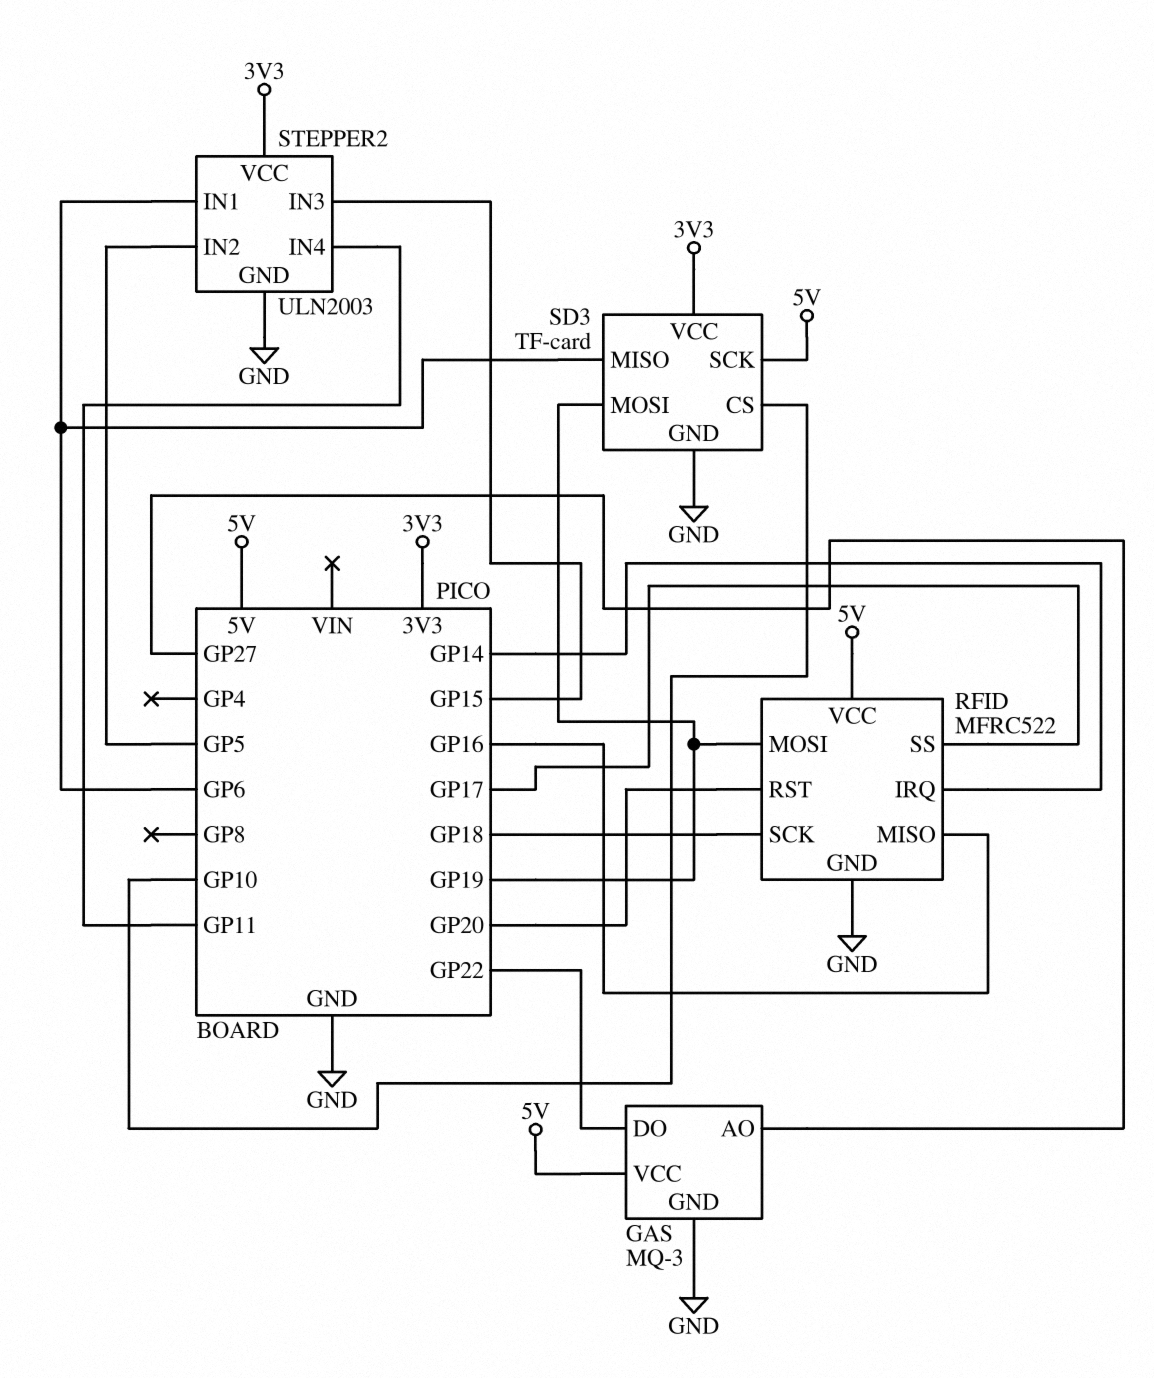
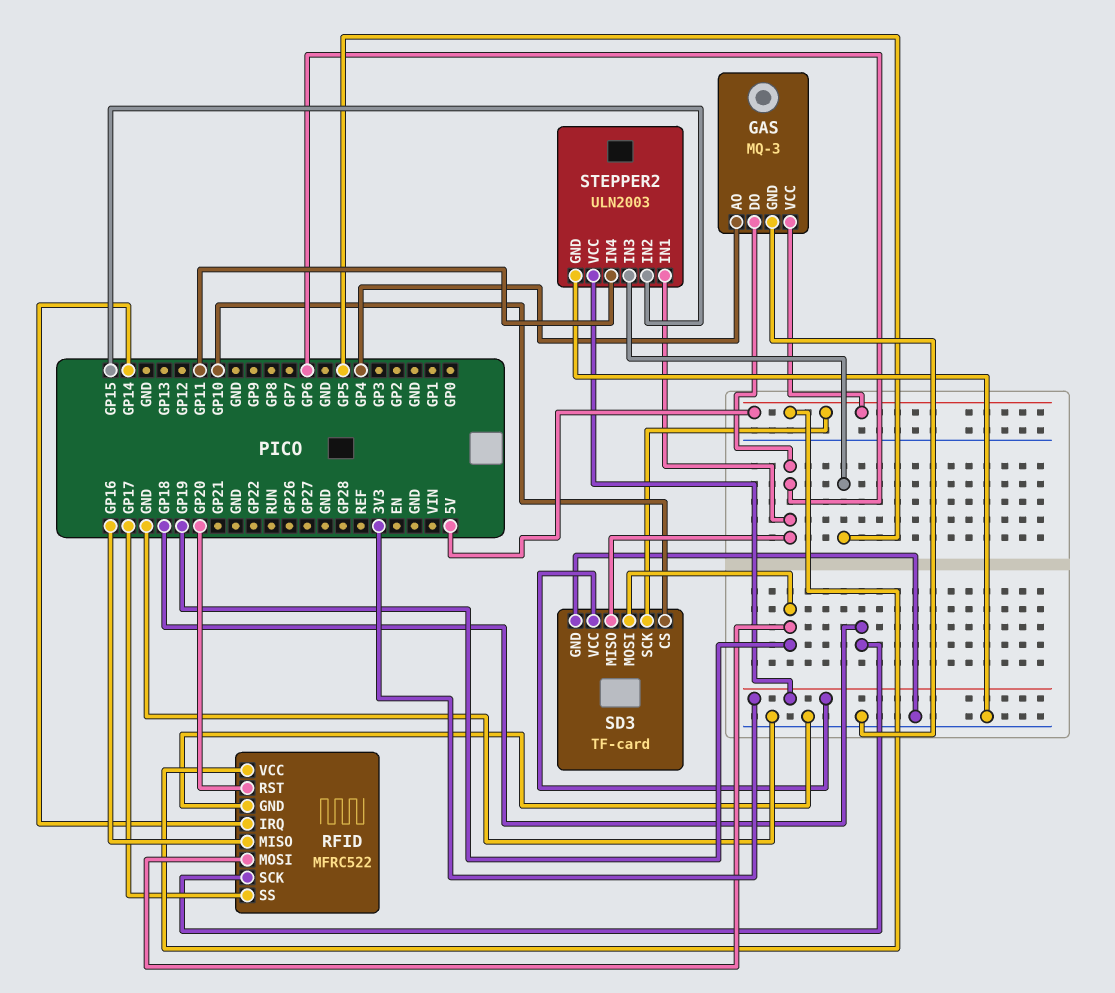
GAS pin AO: GP27 -> GP4
GAS pin DO: GP22 -> GP6
STEPPER2 pin IN2: GP5 -> GP15
STEPPER2 pin IN3: GP15 -> GP5

